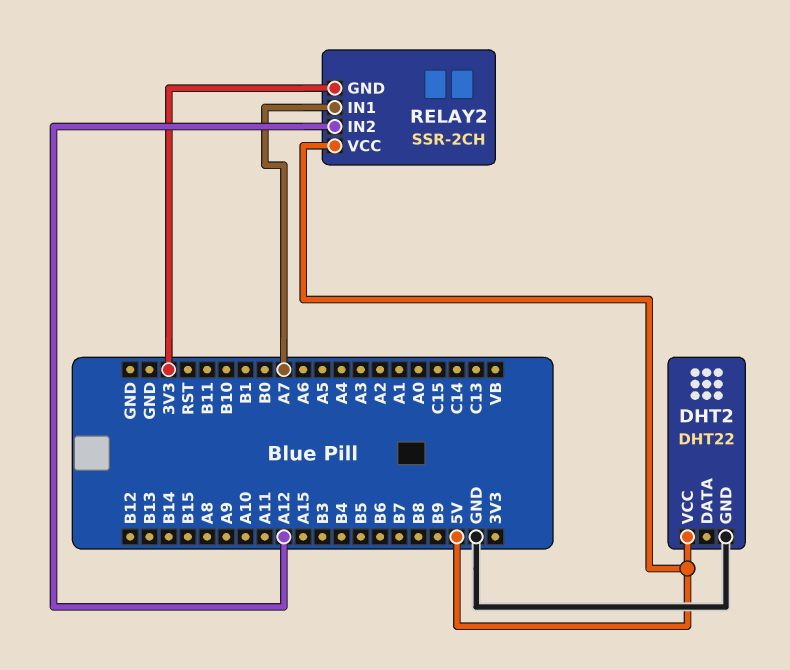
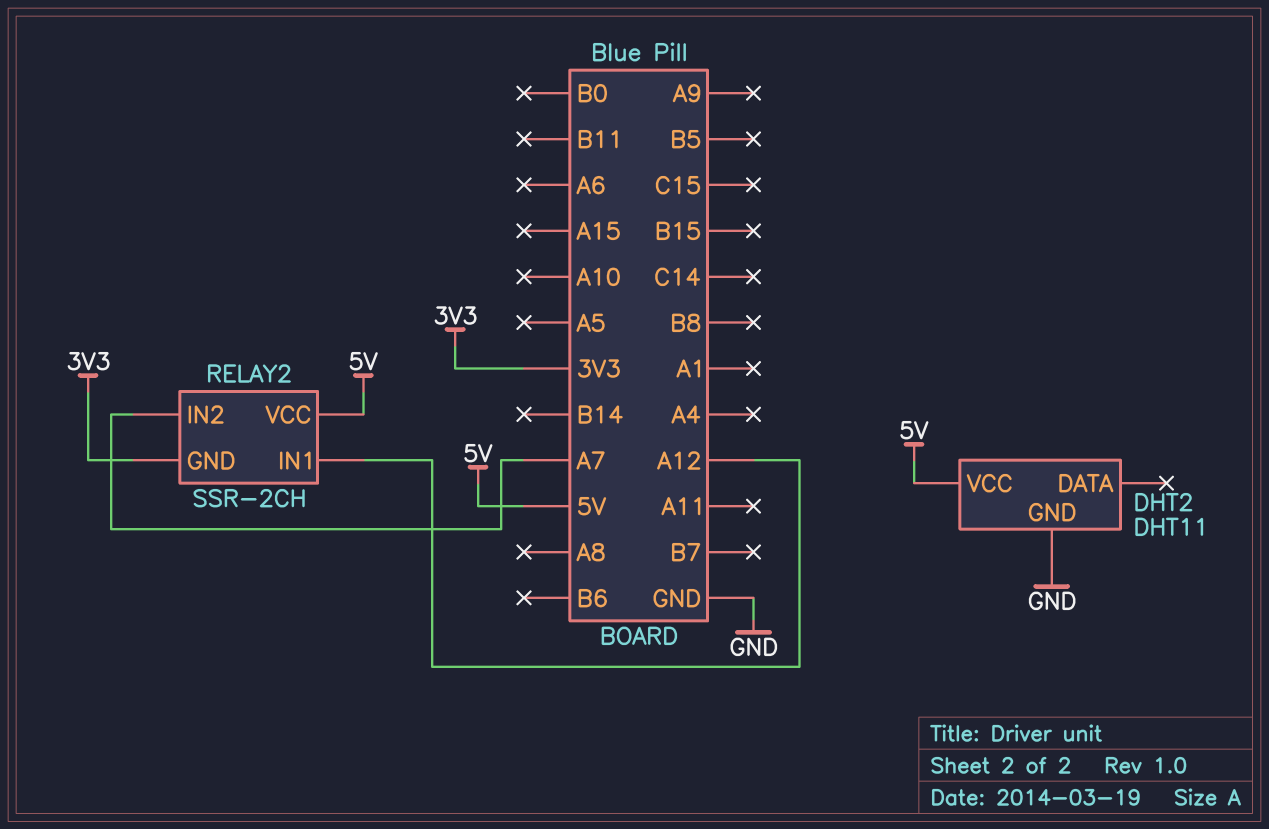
DHT2: DHT22 -> DHT11
RELAY2 pin IN1: A7 -> A12
RELAY2 pin IN2: A12 -> A7

